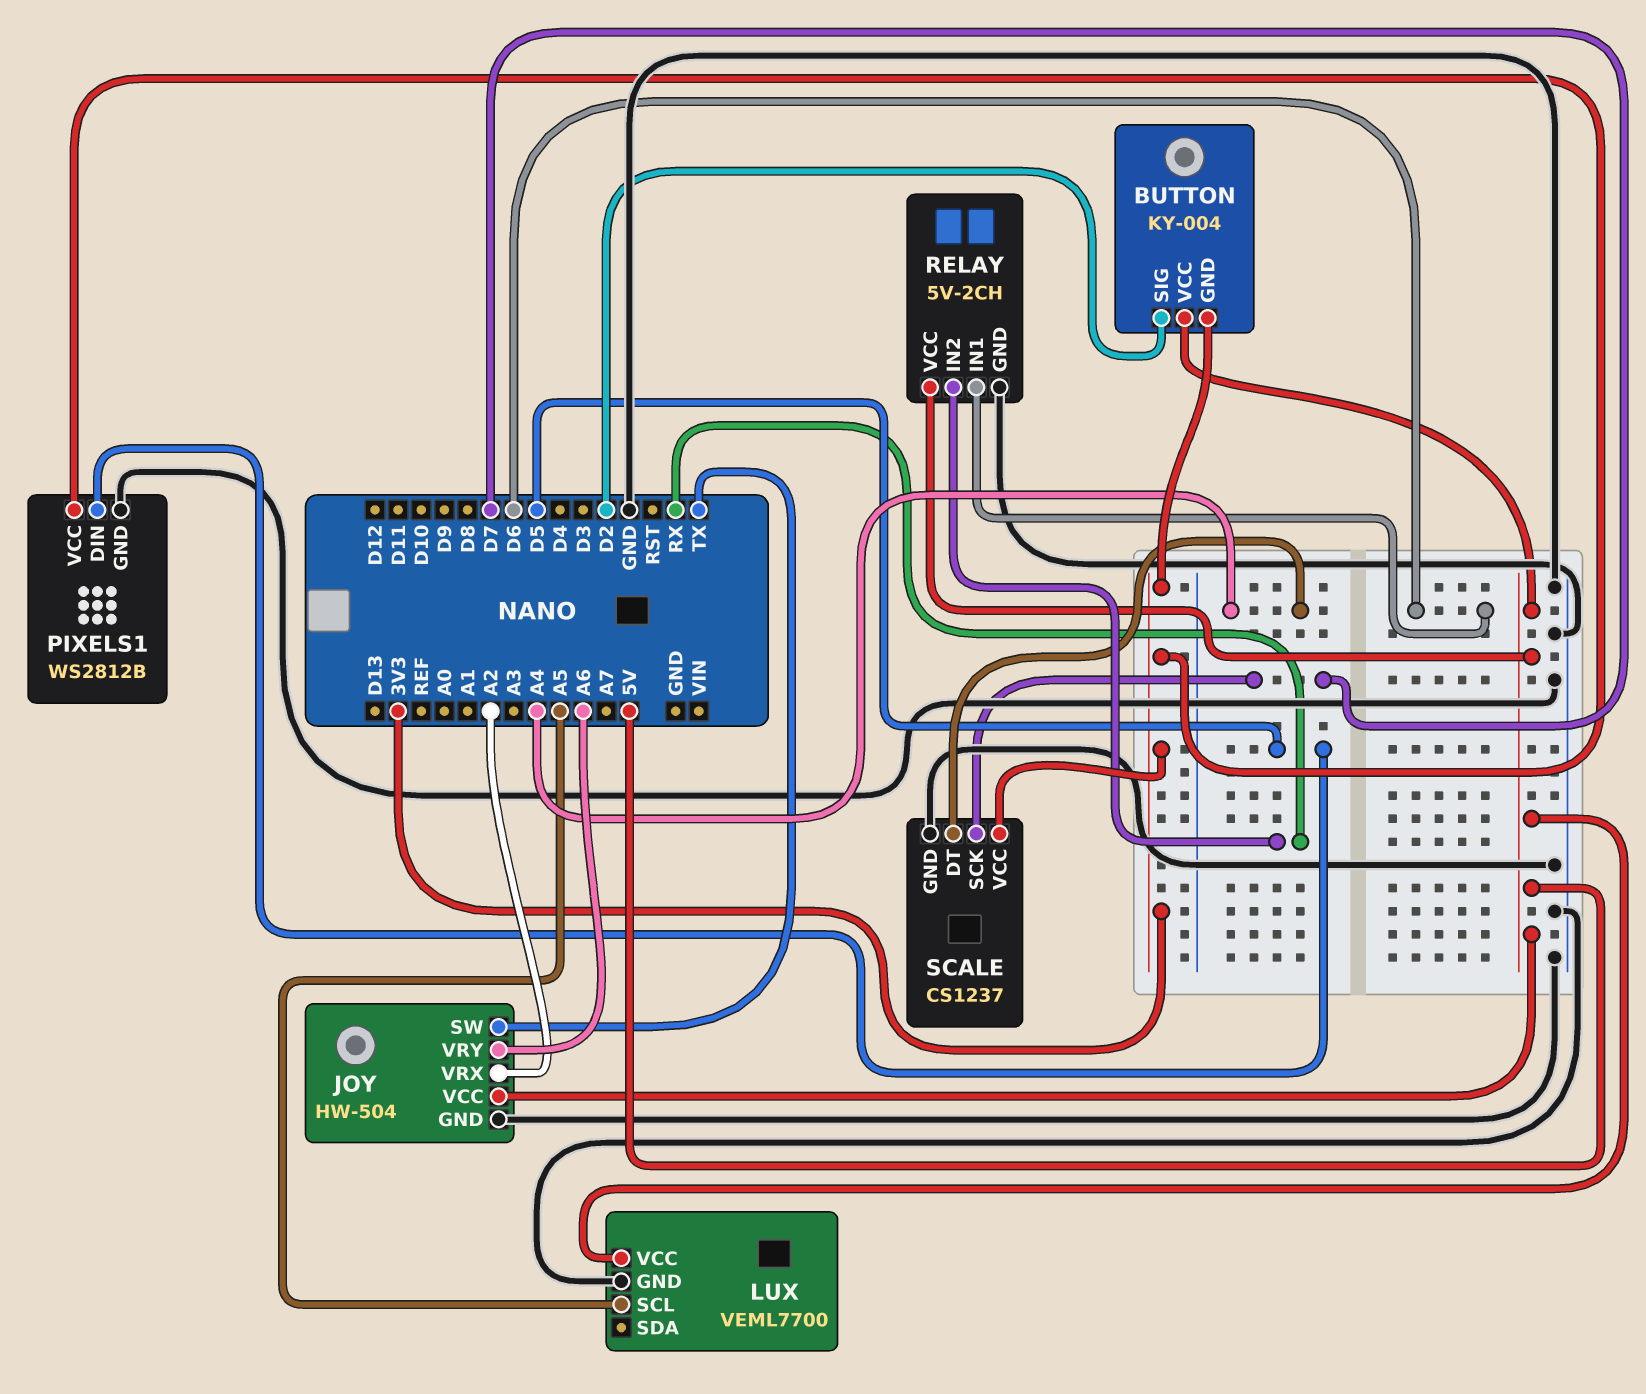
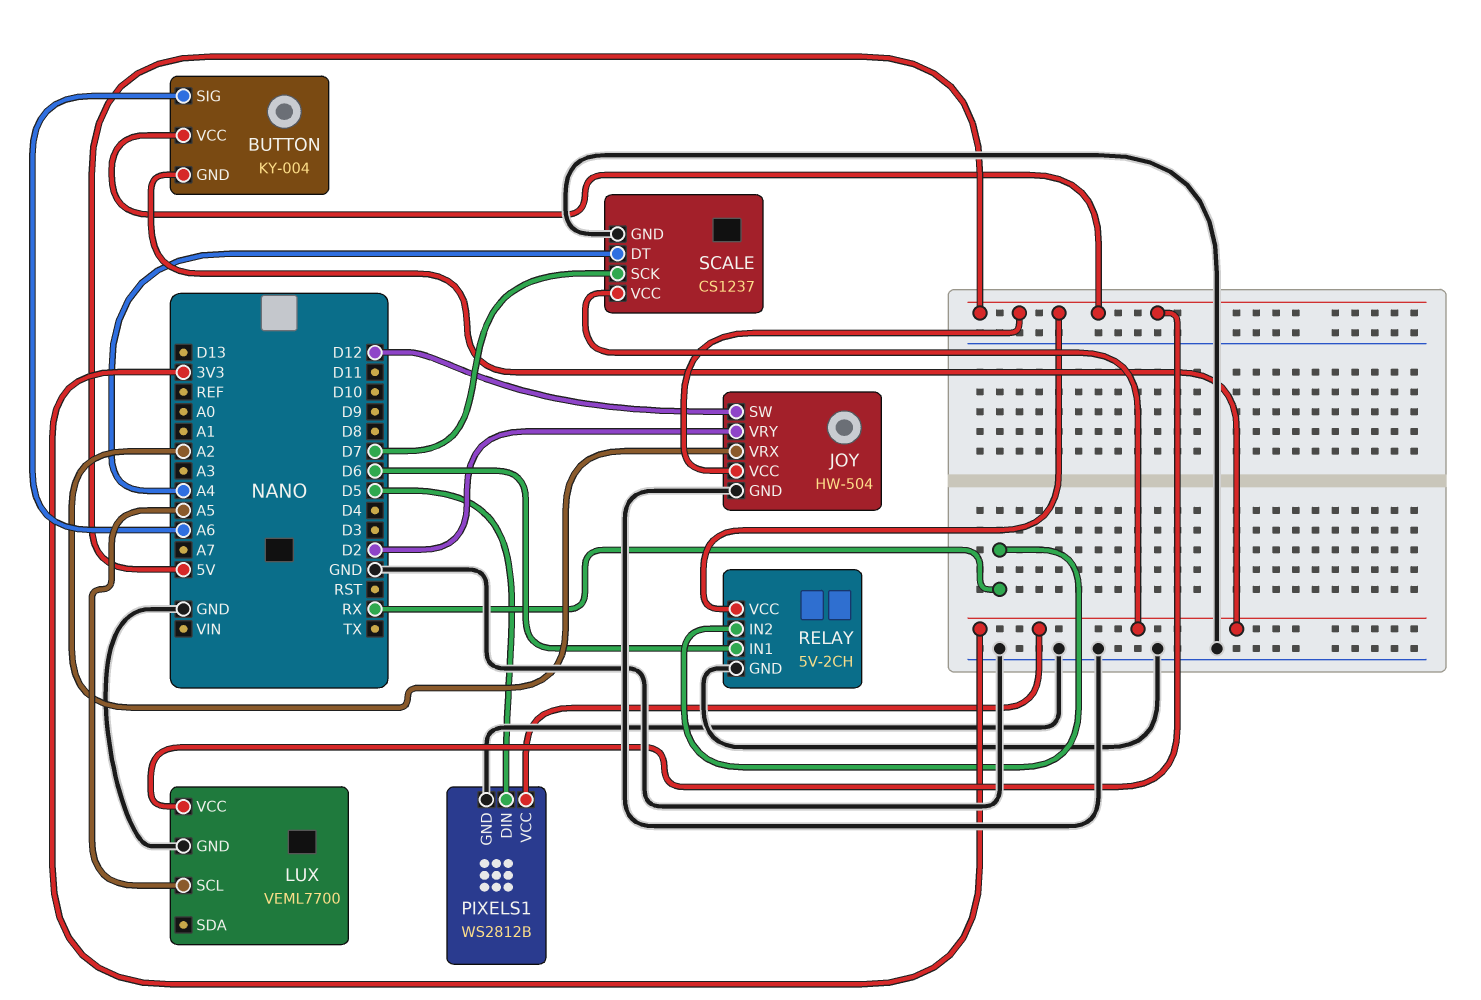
BUTTON pin SIG: D2 -> A6
JOY pin SW: TX -> D12
JOY pin VRY: A6 -> D2

